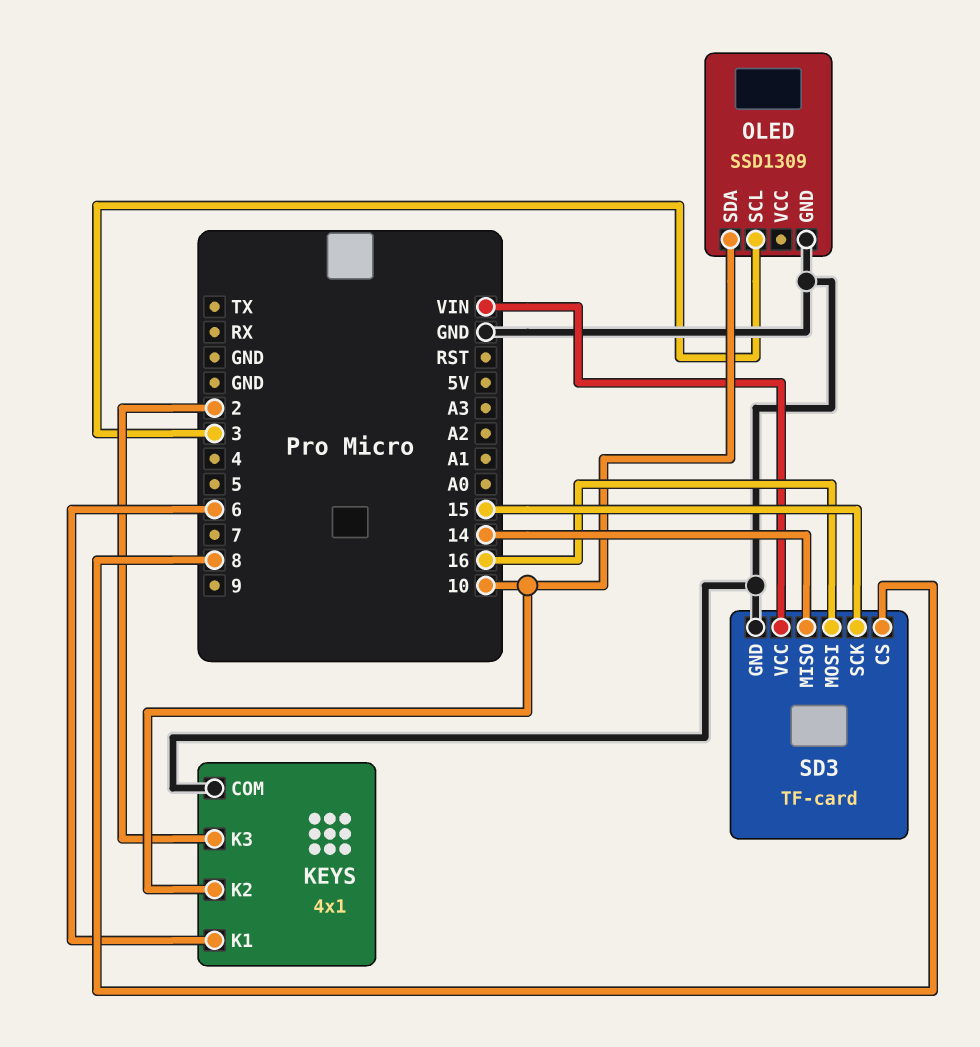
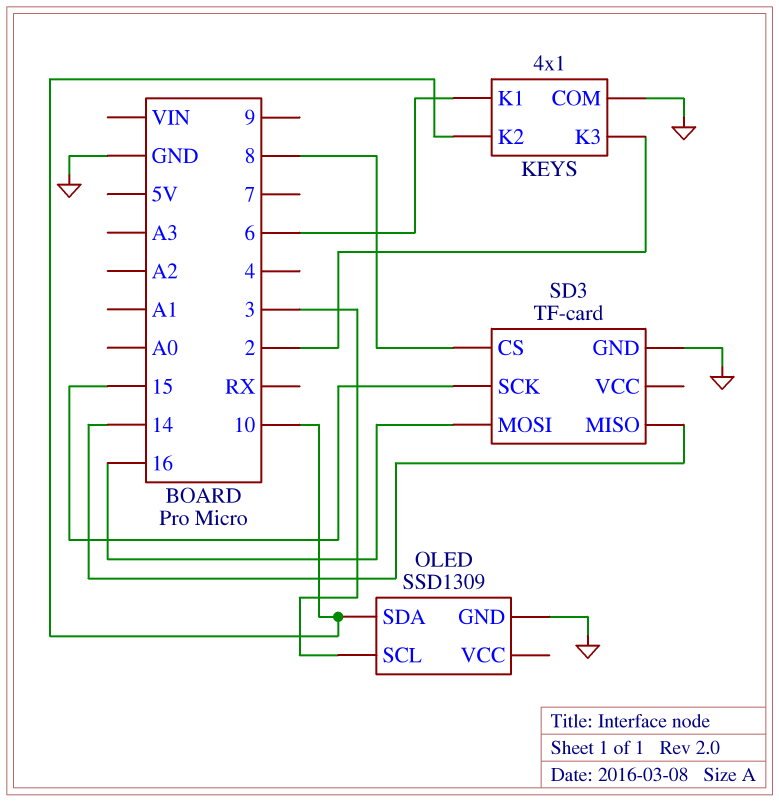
SD3 pin VCC: VIN -> none

